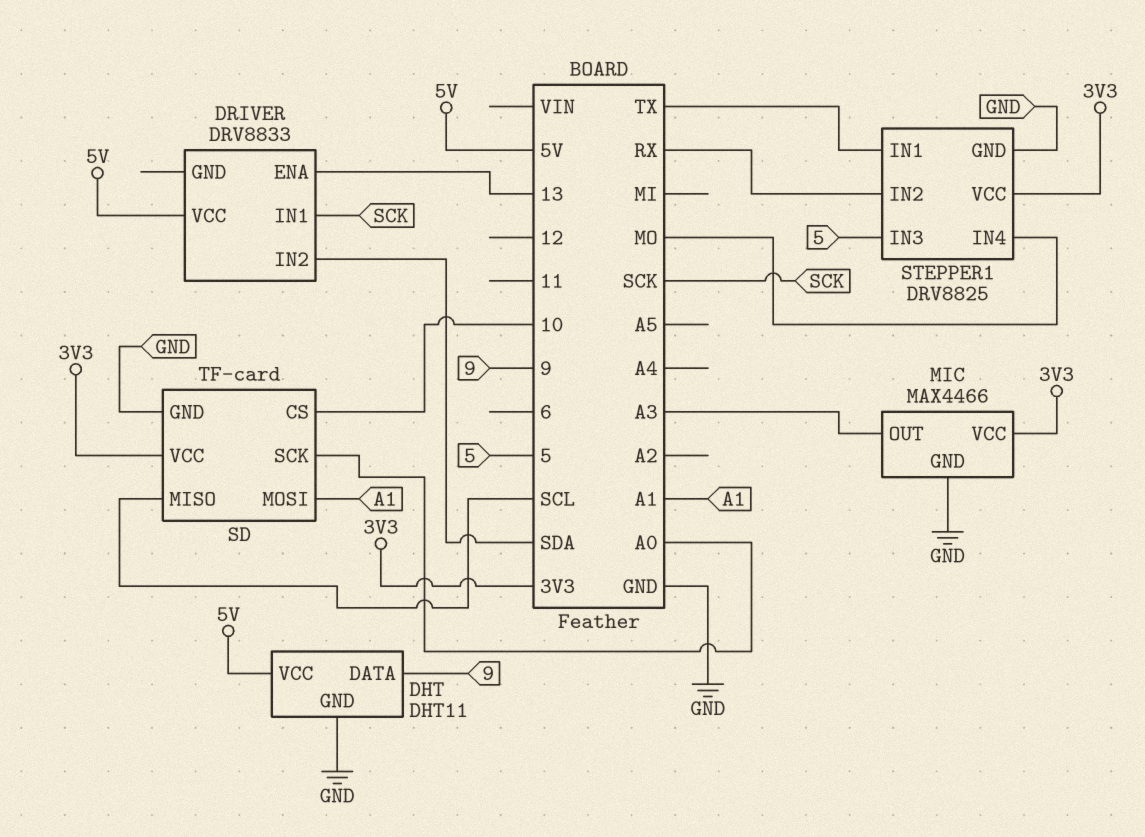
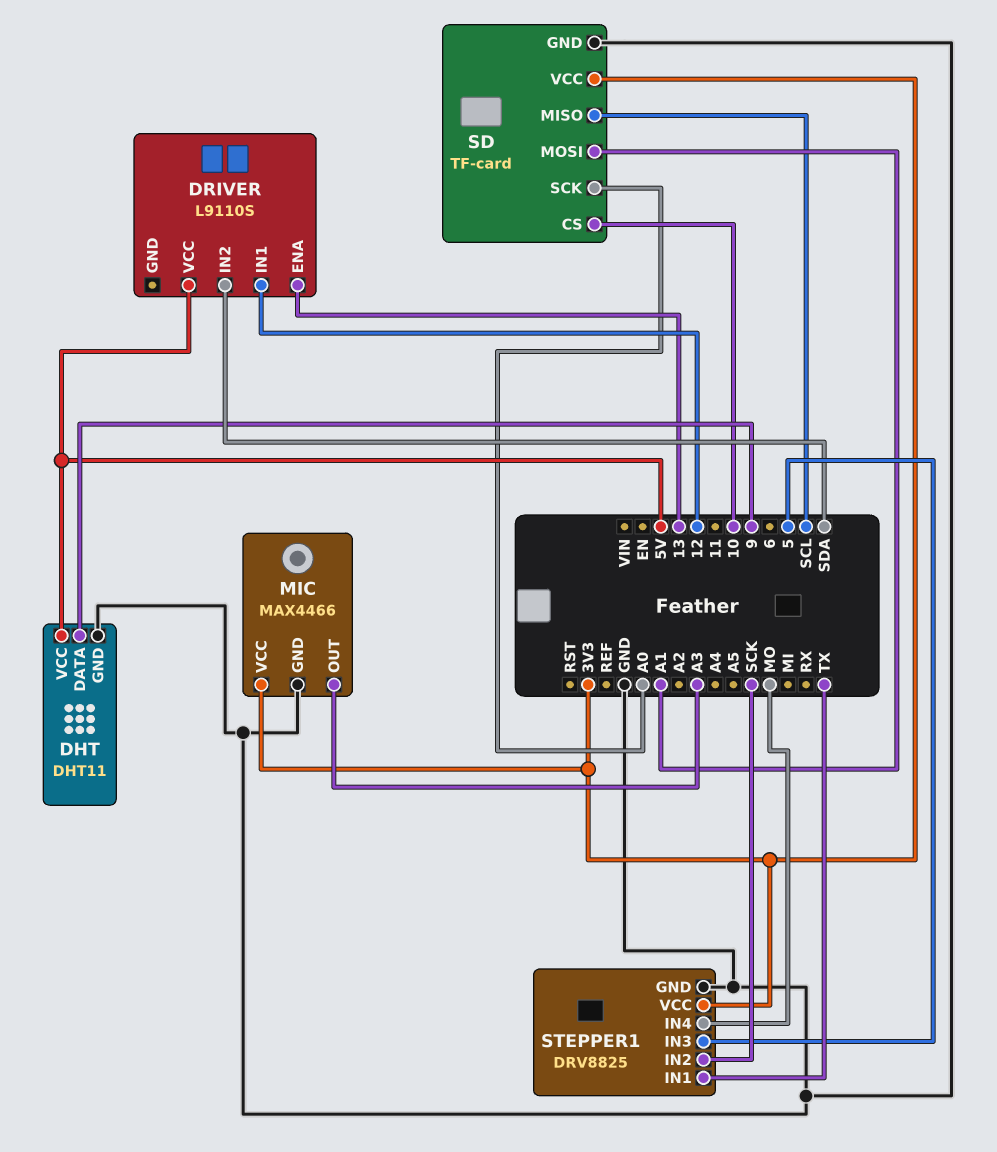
DRIVER: DRV8833 -> L9110S
DRIVER pin IN1: SCK -> 12
STEPPER1 pin IN2: RX -> SCK

